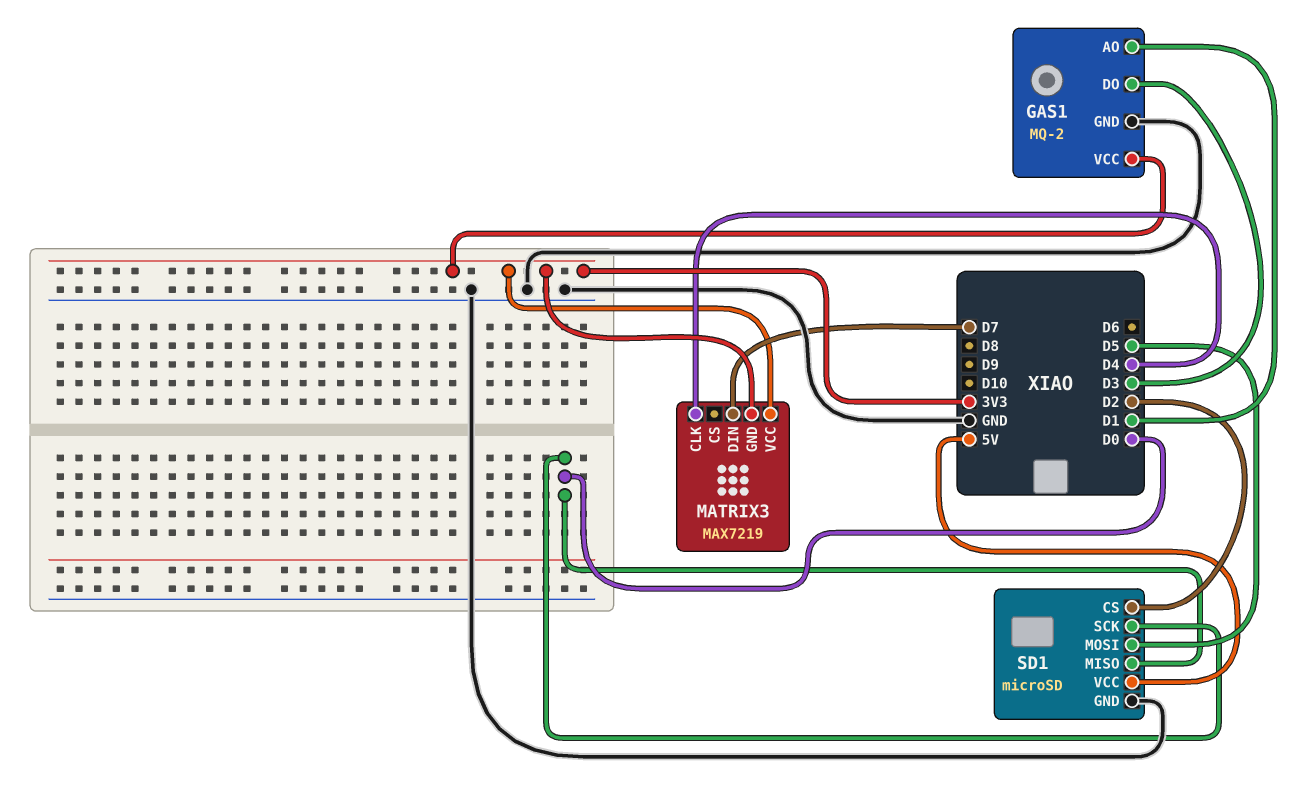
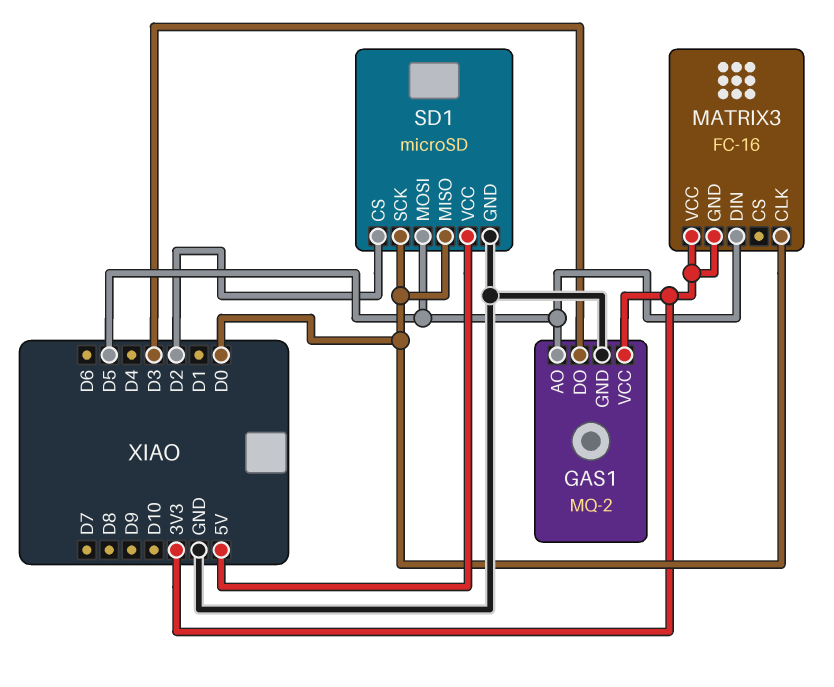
GAS1 pin AO: D1 -> D5
MATRIX3: MAX7219 -> FC-16
MATRIX3 pin CLK: D4 -> D0
MATRIX3 pin DIN: D7 -> D5

